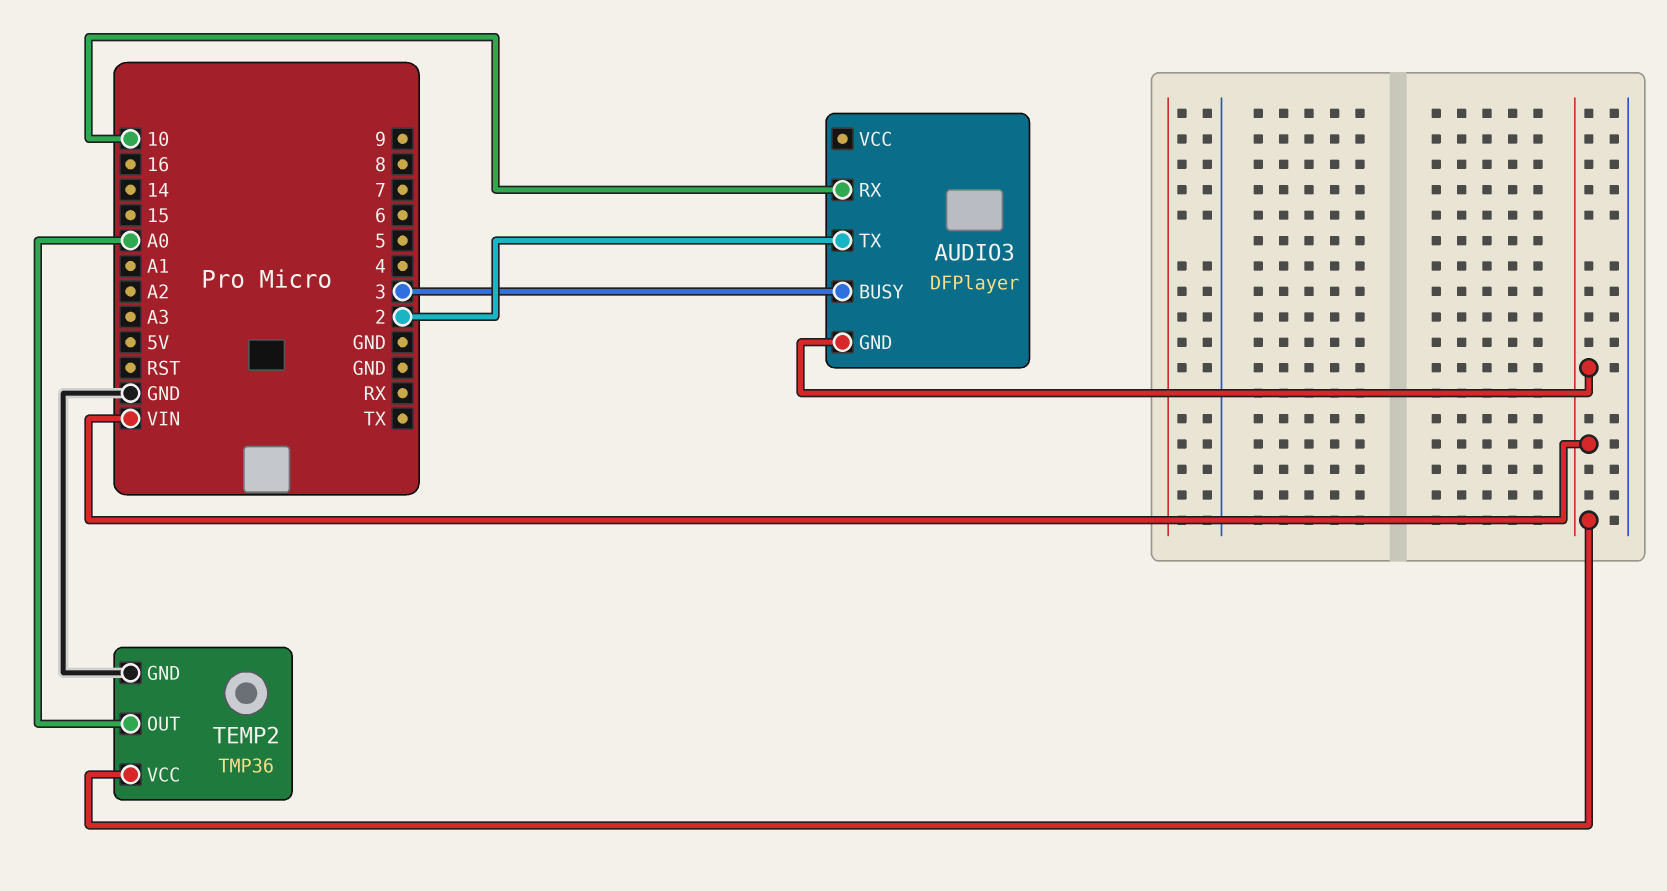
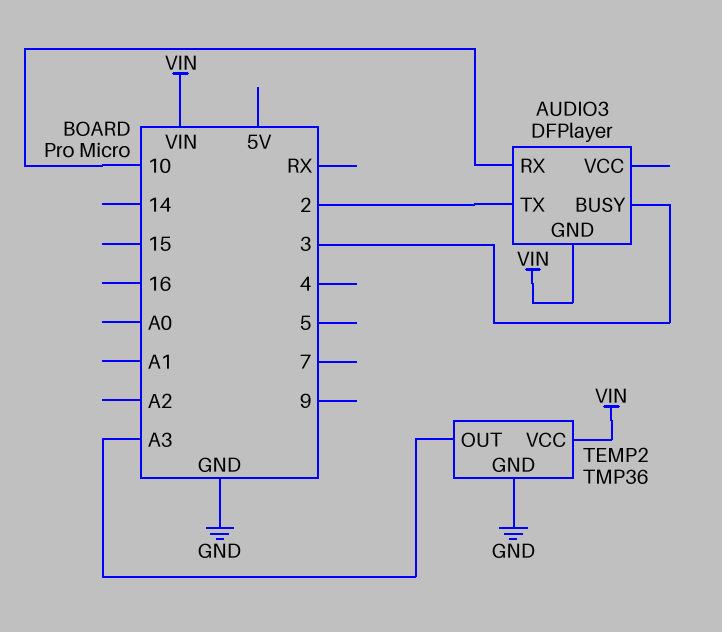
TEMP2 pin OUT: A0 -> A3

